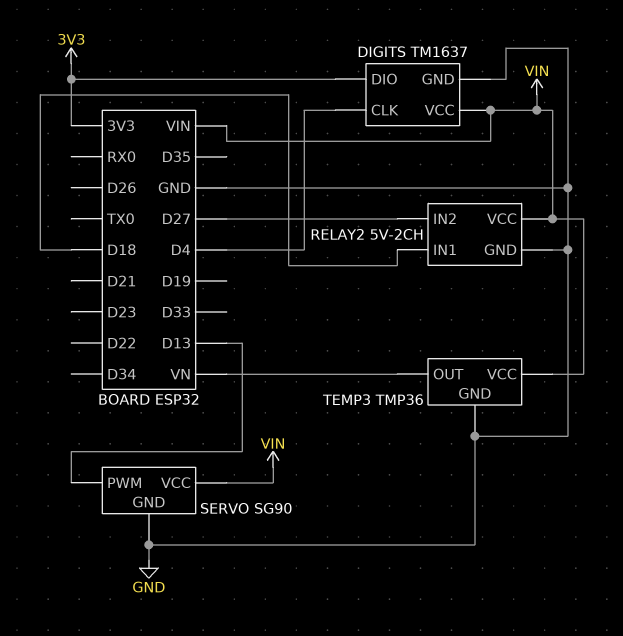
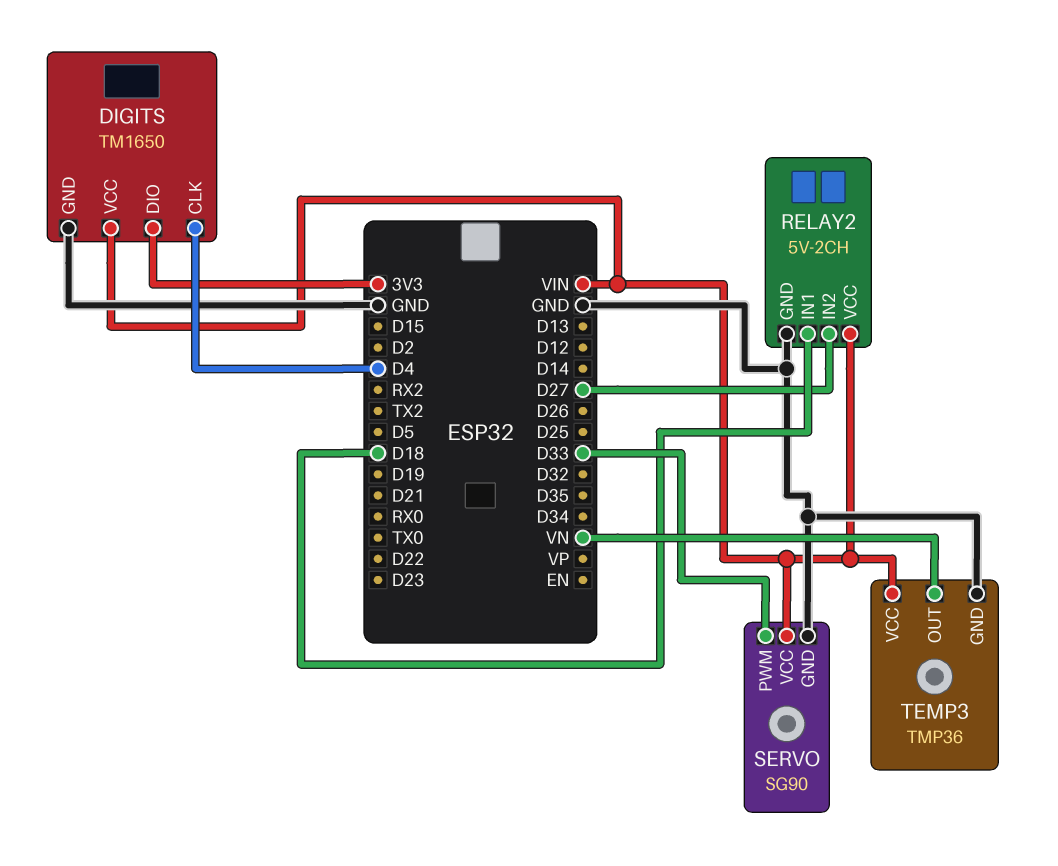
DIGITS: TM1637 -> TM1650
SERVO pin PWM: D13 -> D33

